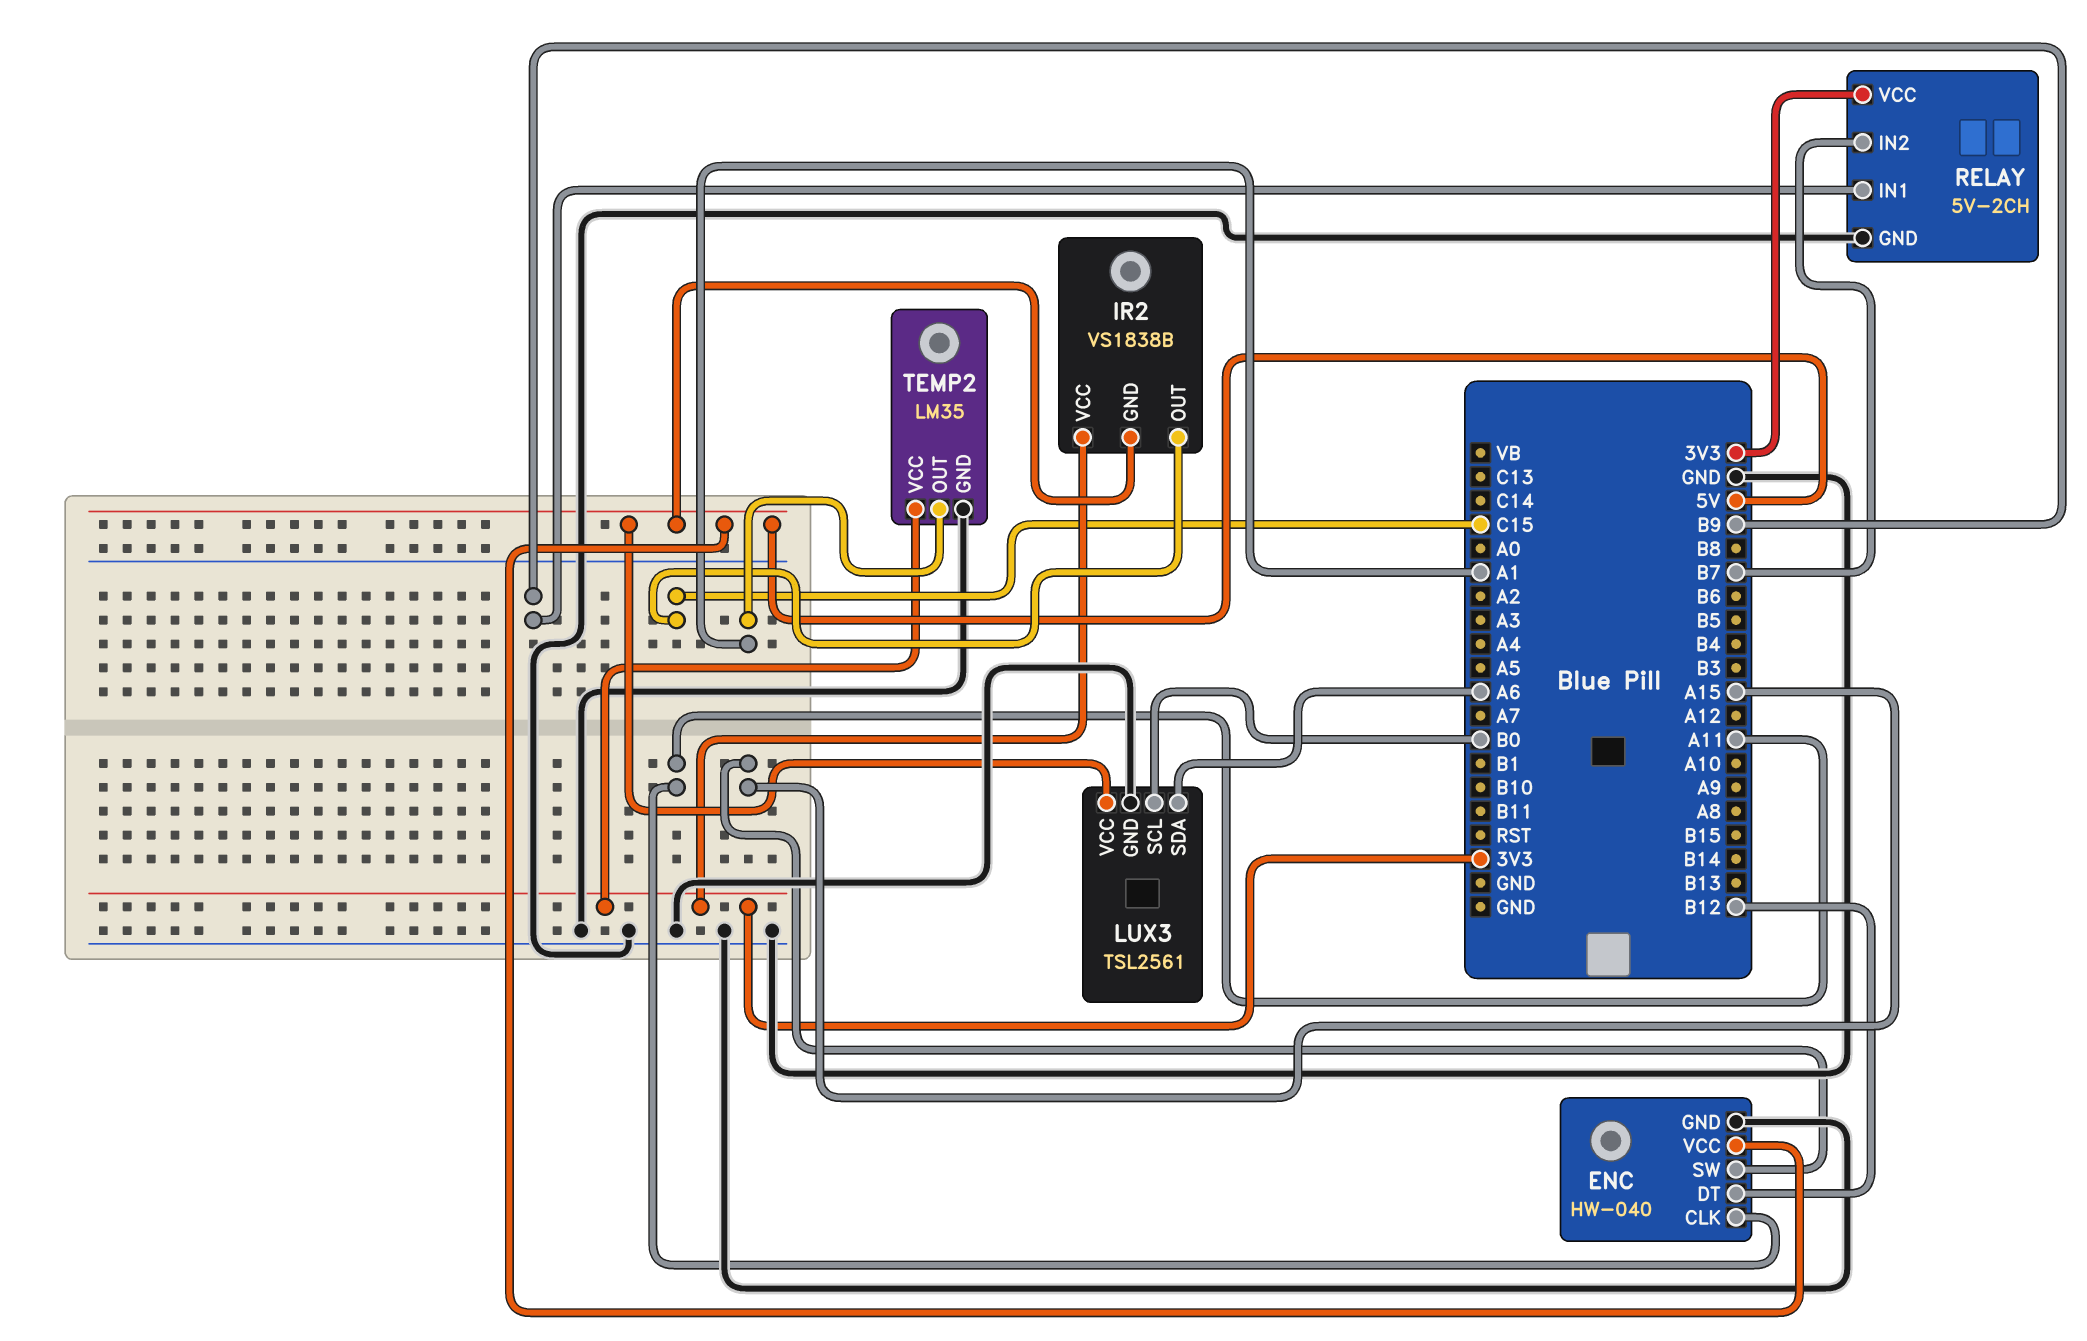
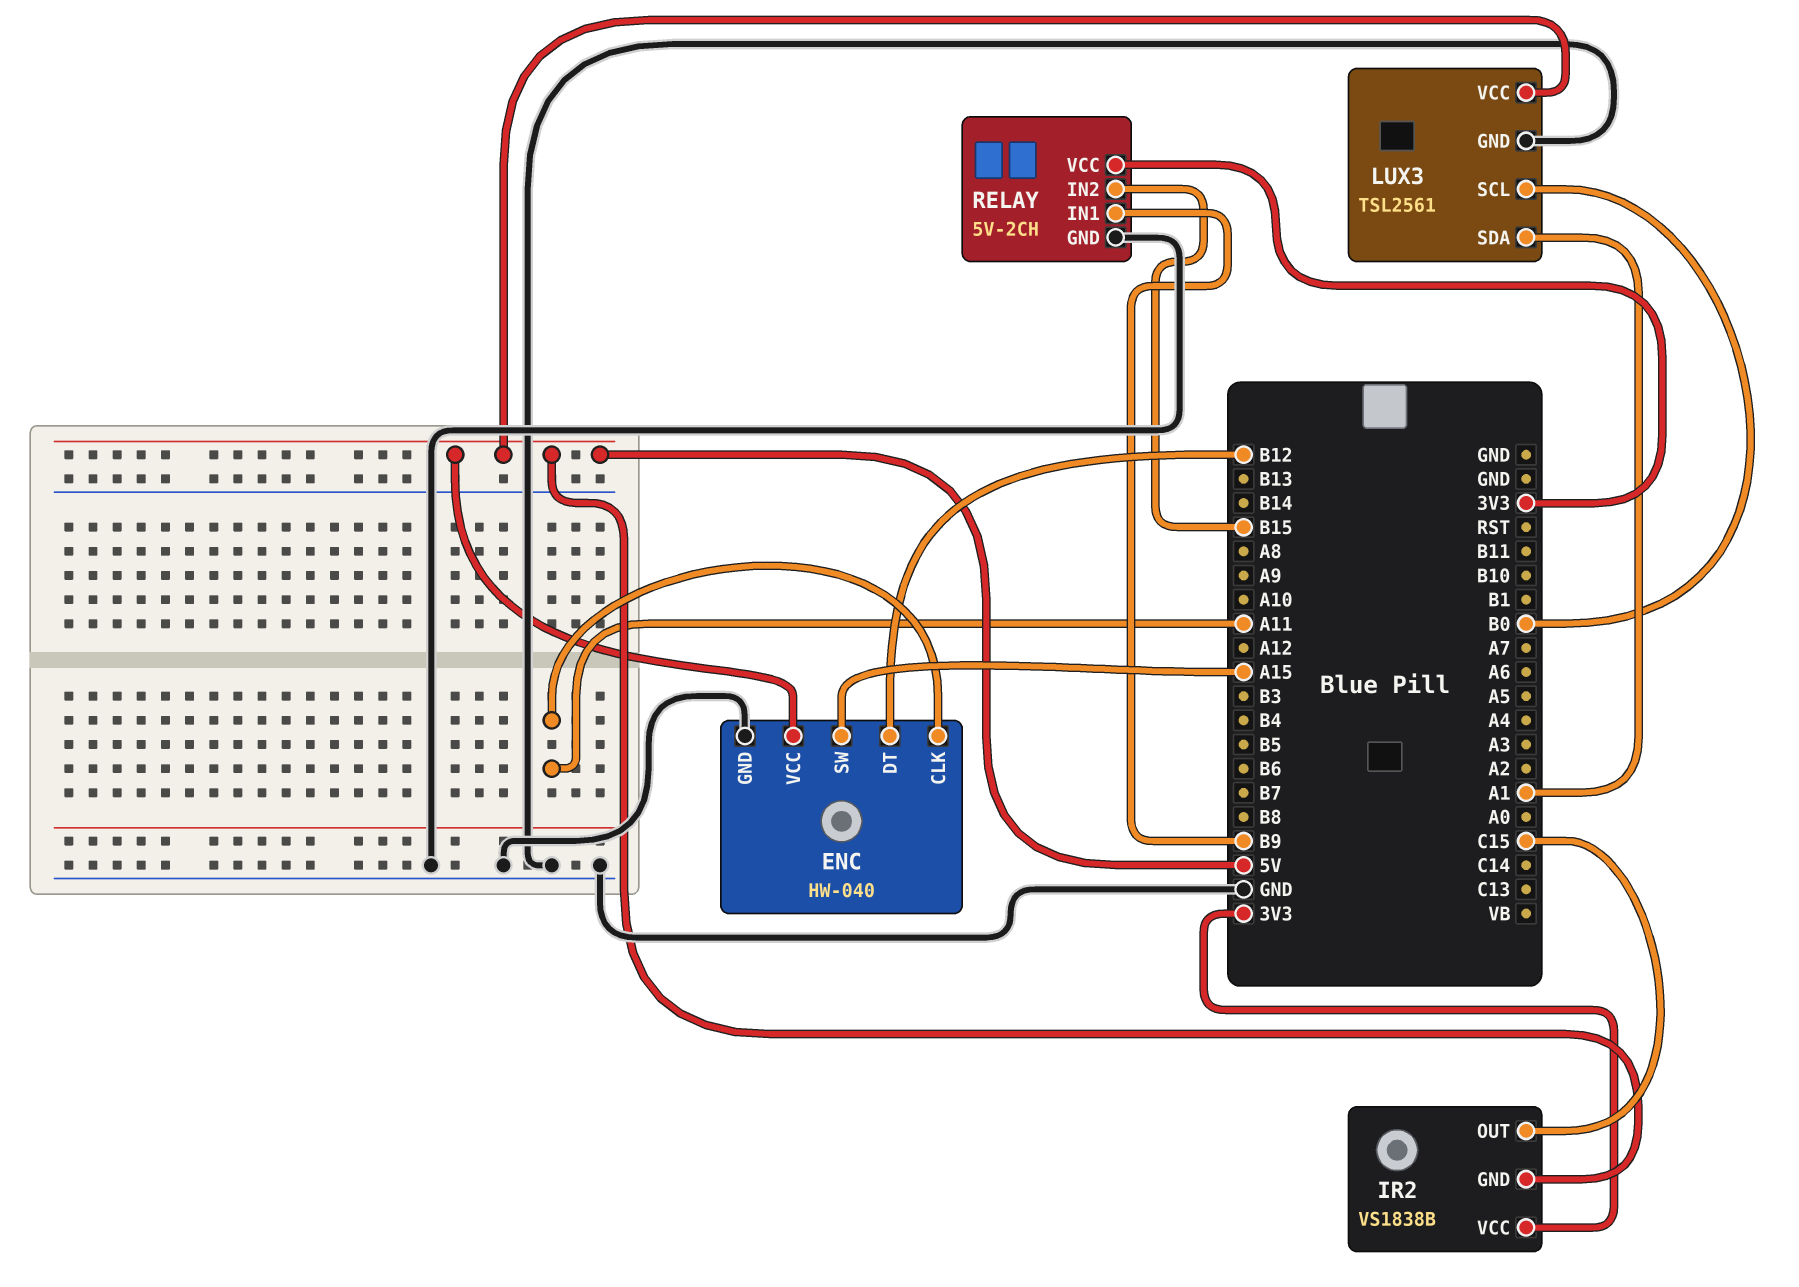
LUX3 pin SDA: A6 -> A1
RELAY pin IN2: B7 -> B15
TEMP2: LM35 -> none
TEMP2 pin GND: GND -> none
TEMP2 pin OUT: A1 -> none
TEMP2 pin VCC: 3V3 -> none

